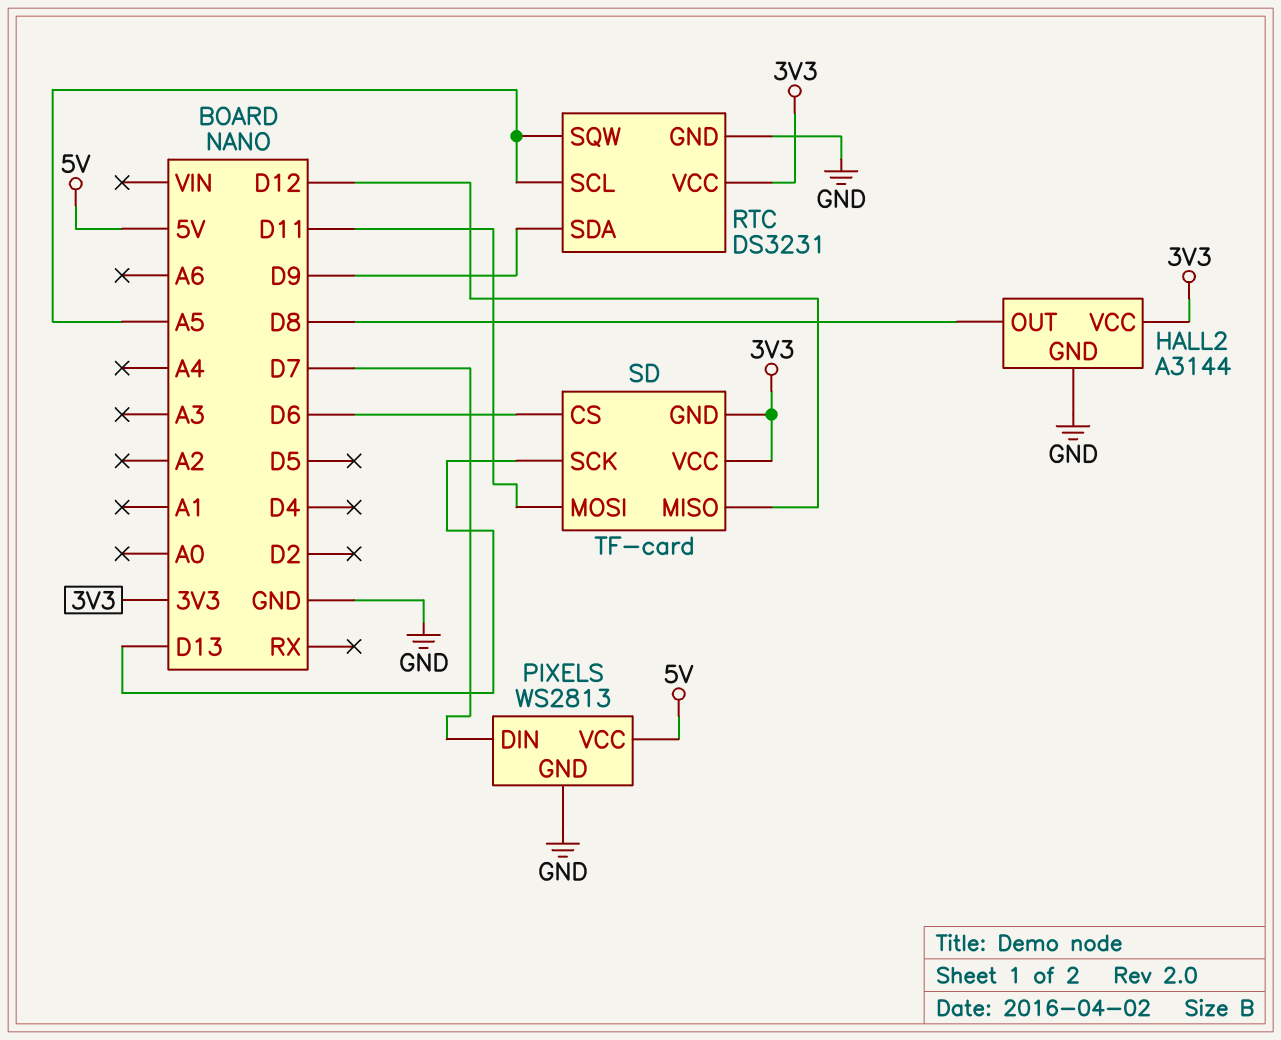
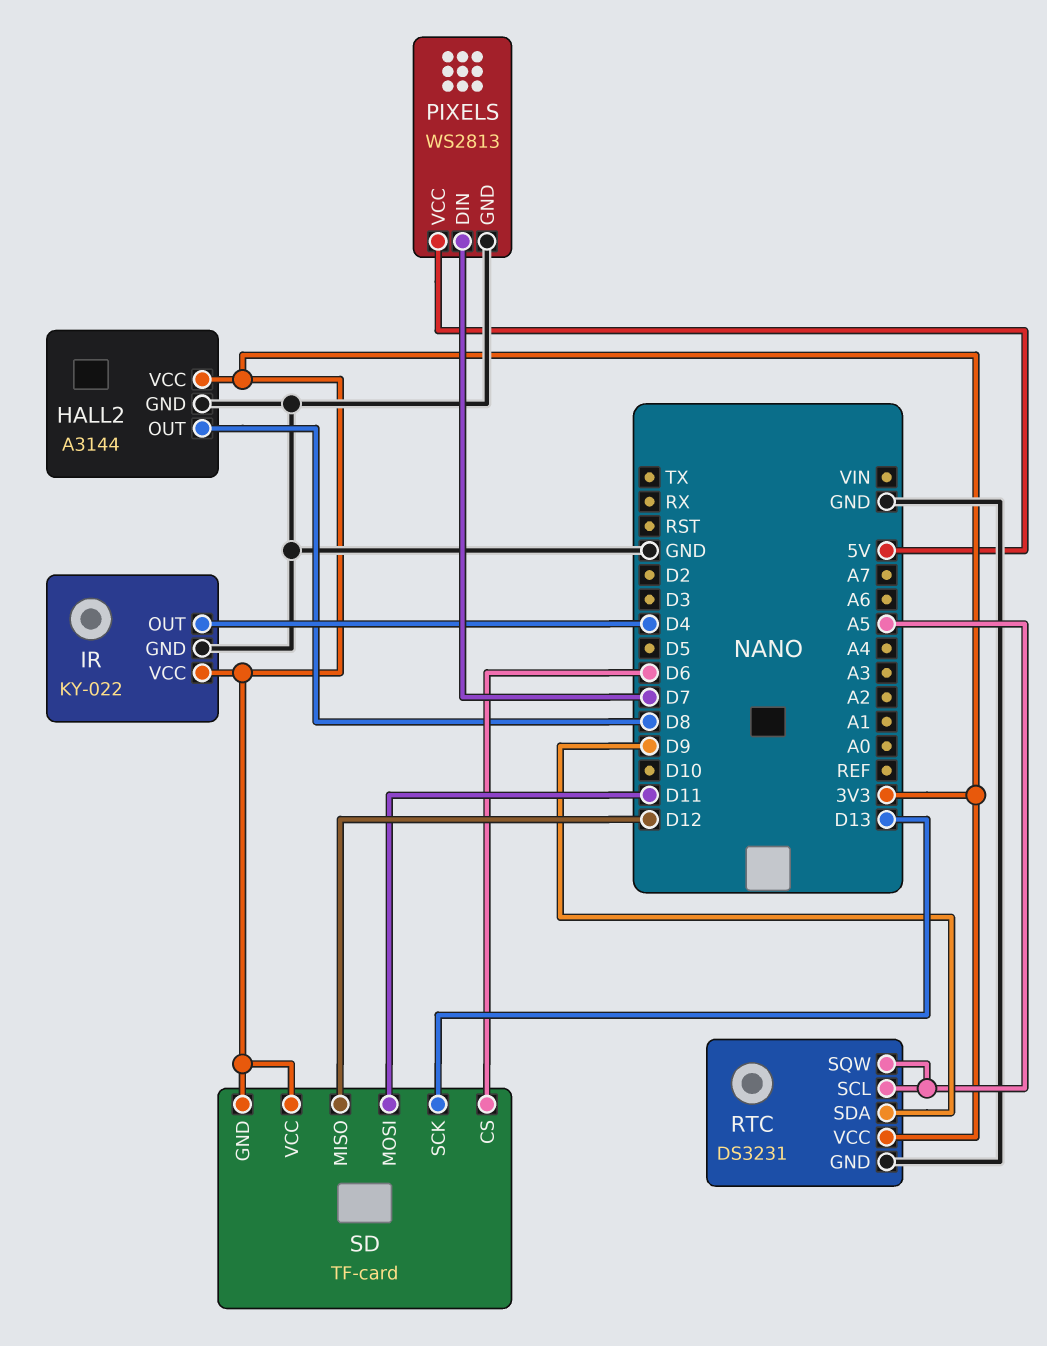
IR: none -> KY-022
IR pin GND: none -> GND
IR pin OUT: none -> D4
IR pin VCC: none -> 3V3

